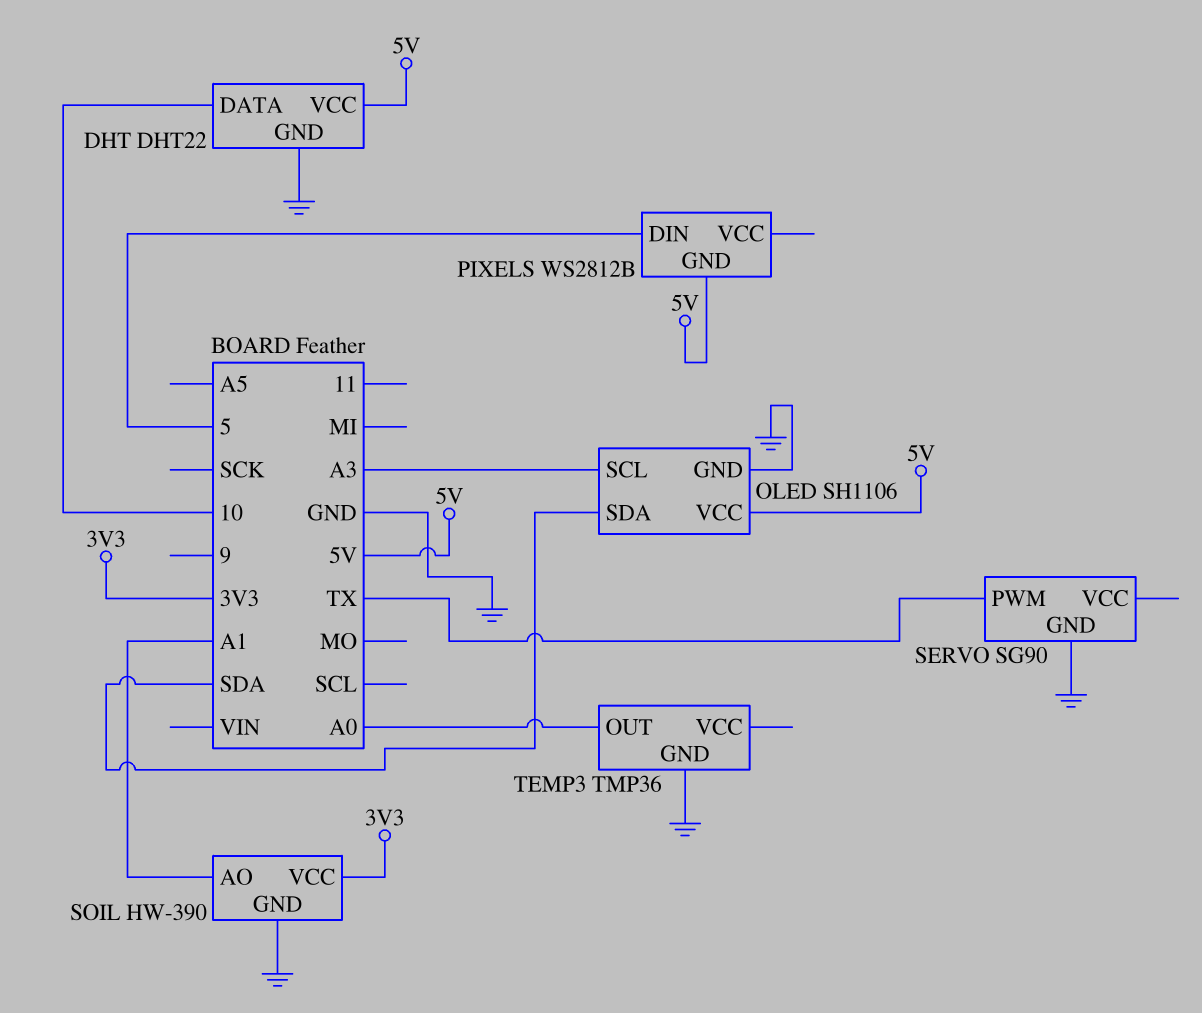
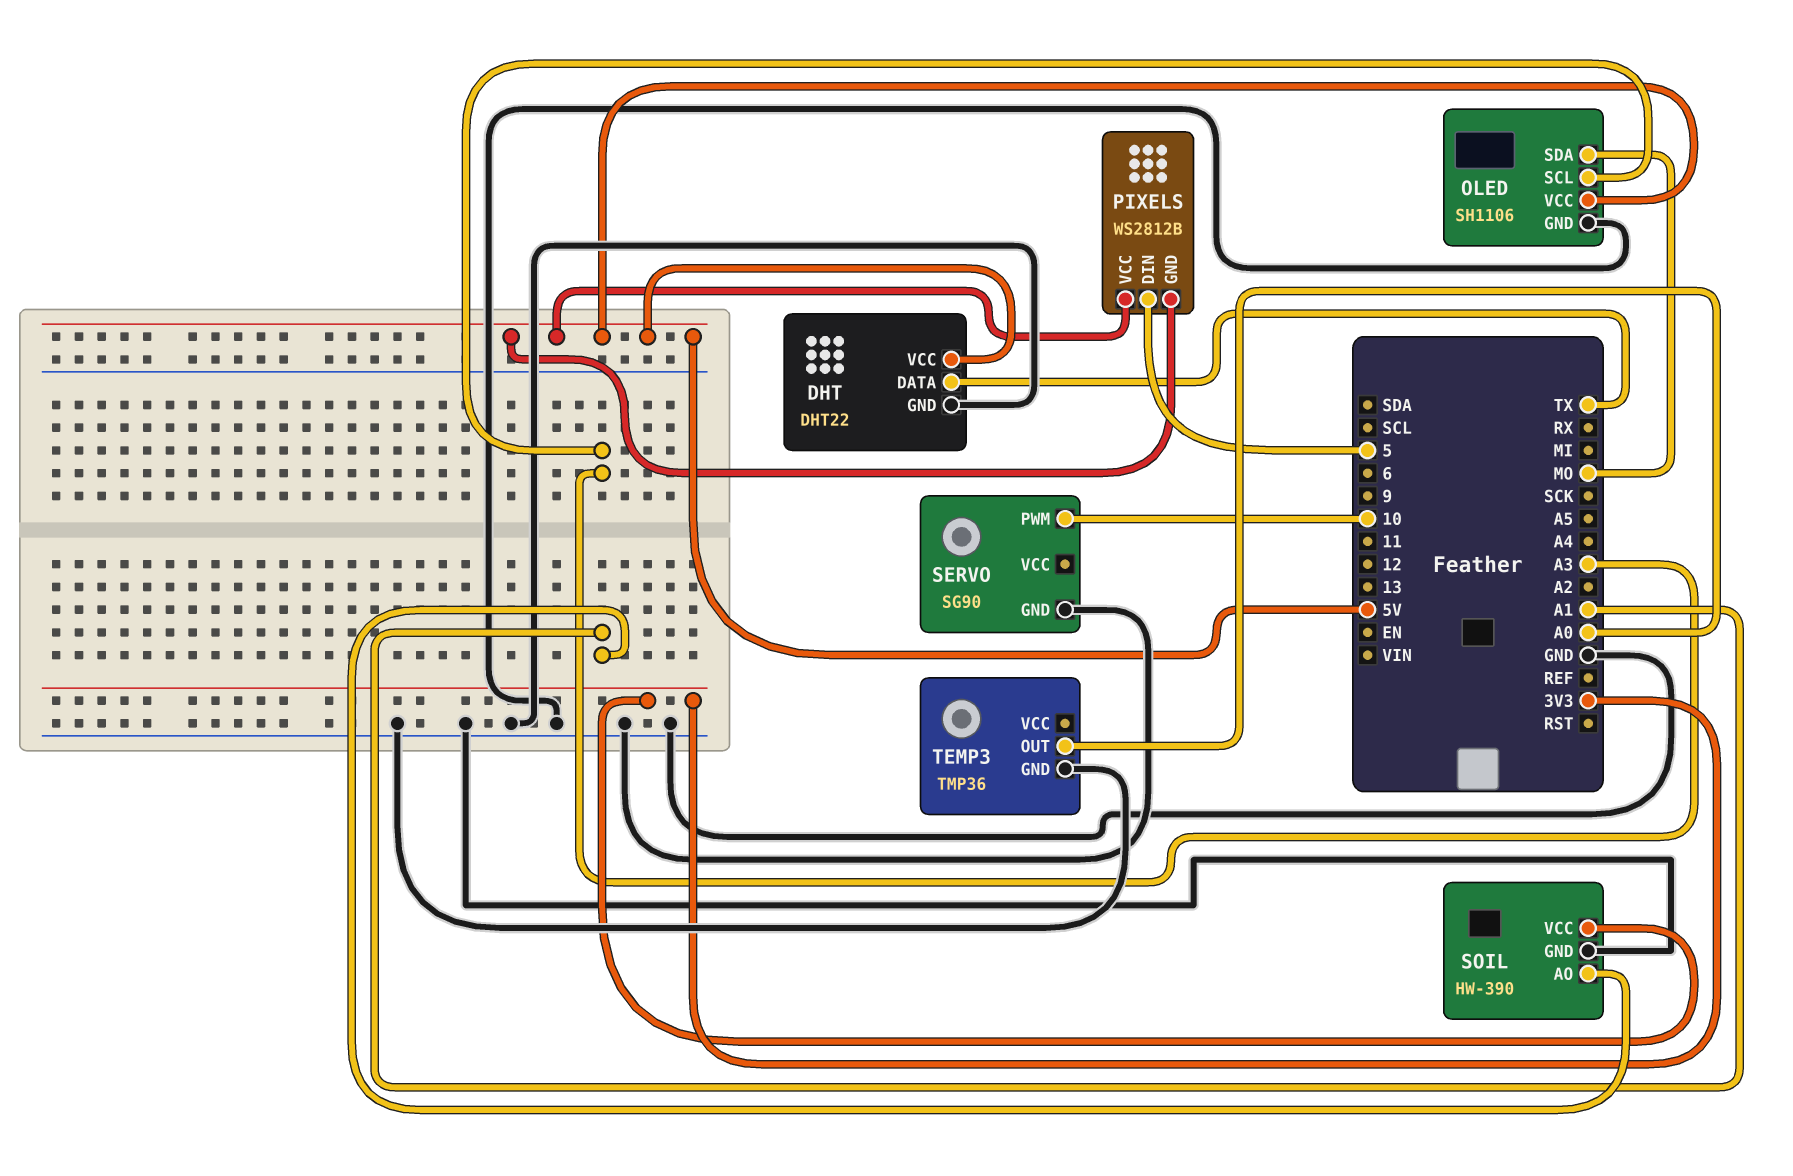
DHT pin DATA: 10 -> TX
OLED pin SDA: SDA -> MO
PIXELS pin VCC: none -> 5V
SERVO pin PWM: TX -> 10

